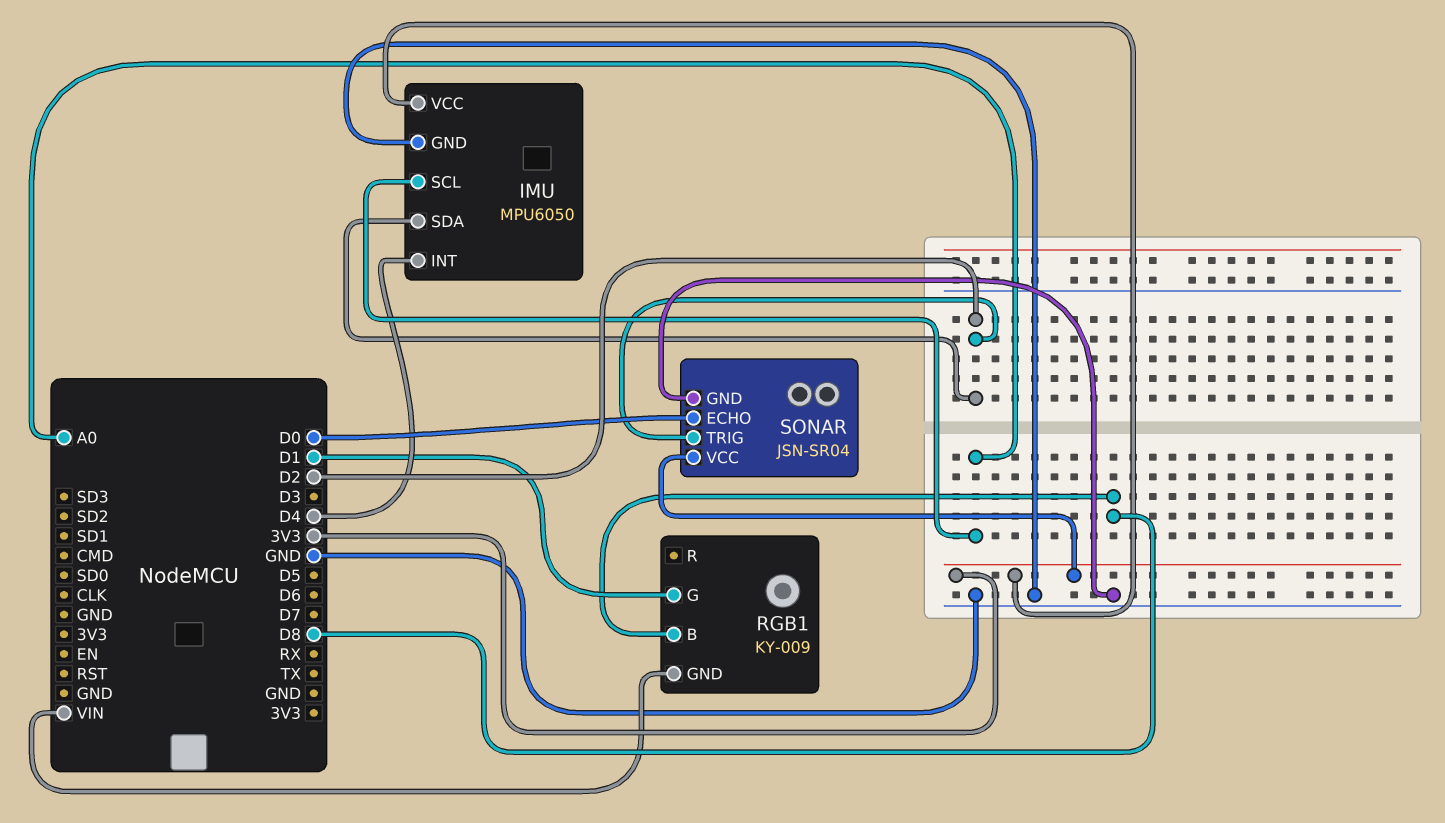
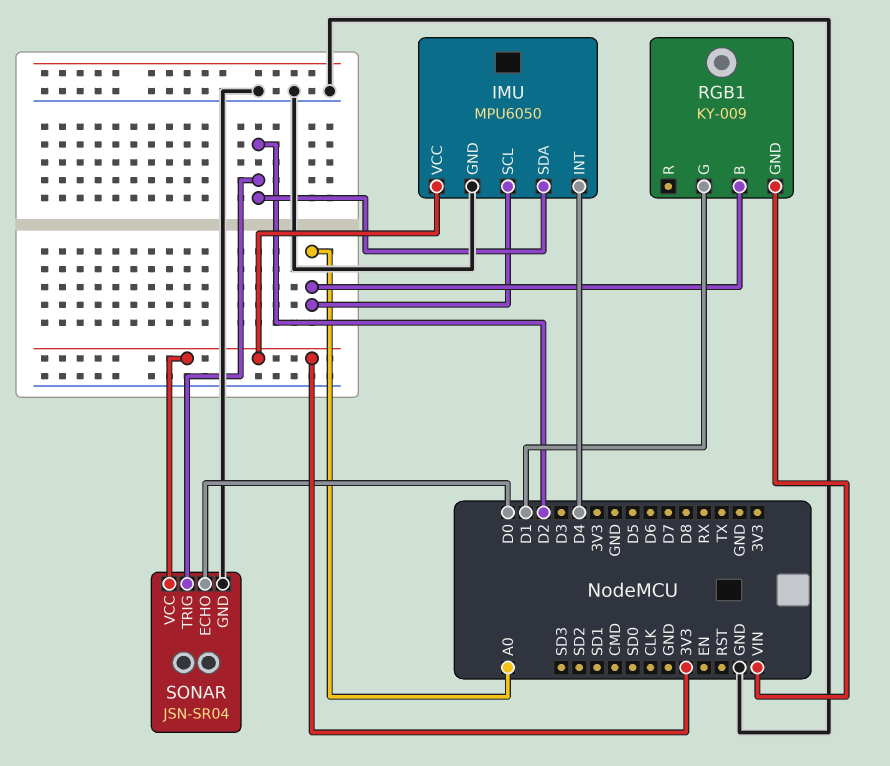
RGB1 pin B: D8 -> A0

